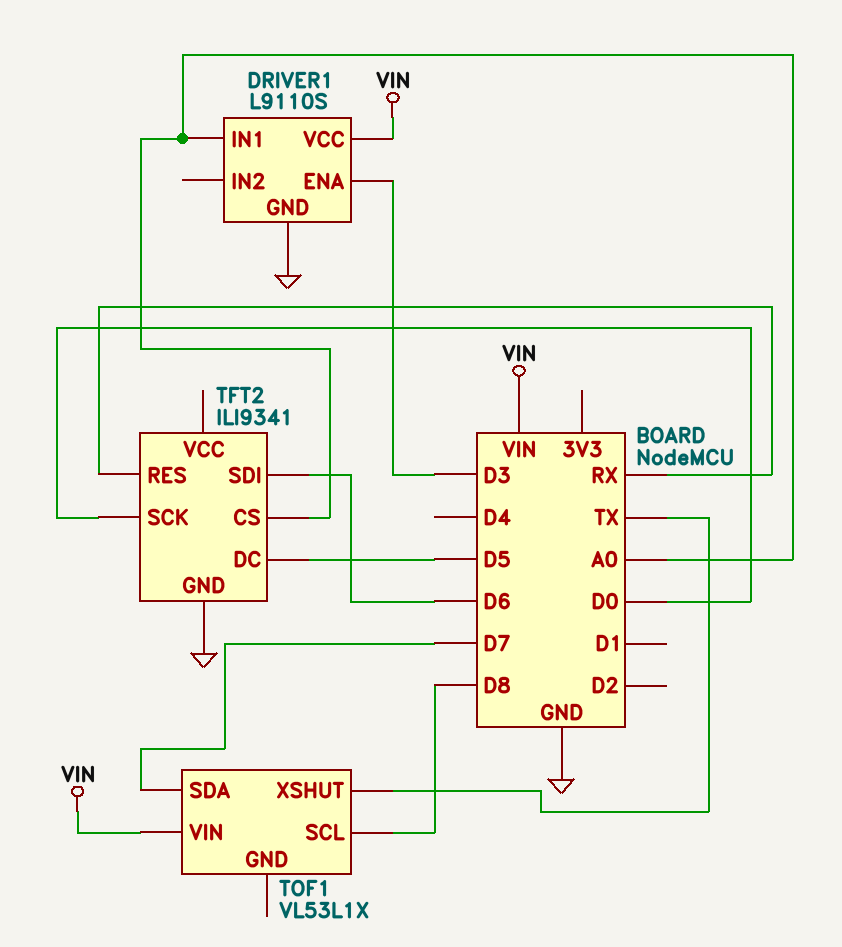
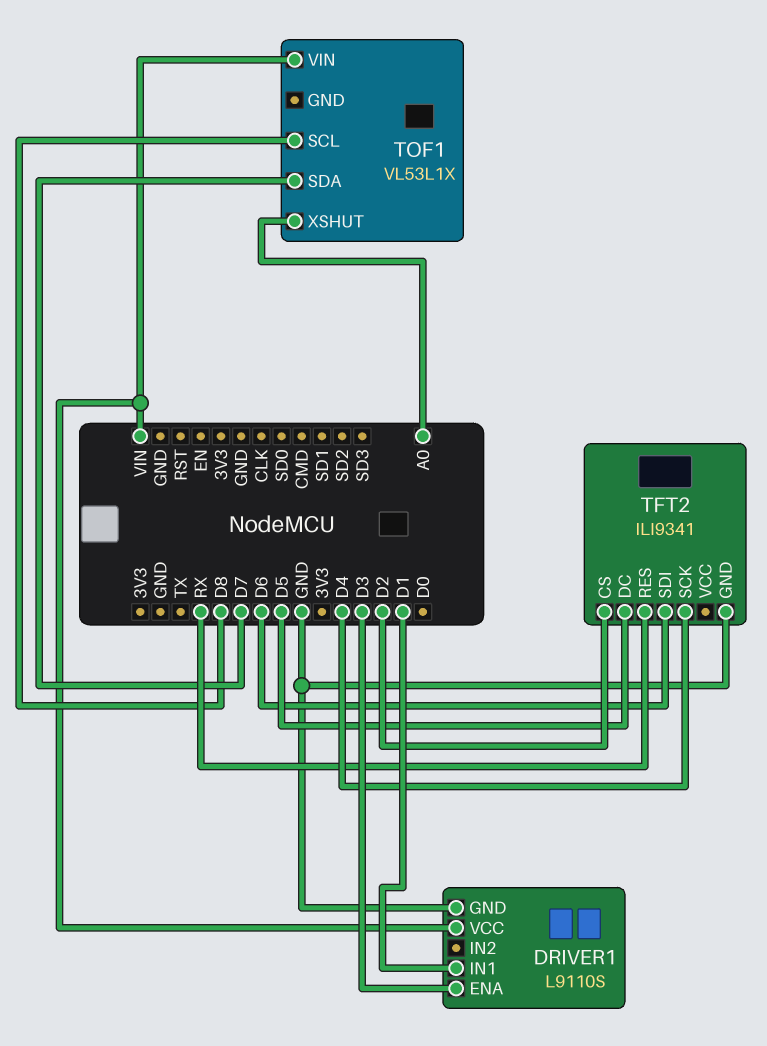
DRIVER1 pin IN1: A0 -> D1
TFT2 pin CS: A0 -> D2
TFT2 pin SCK: D0 -> D4
TOF1 pin XSHUT: TX -> A0

